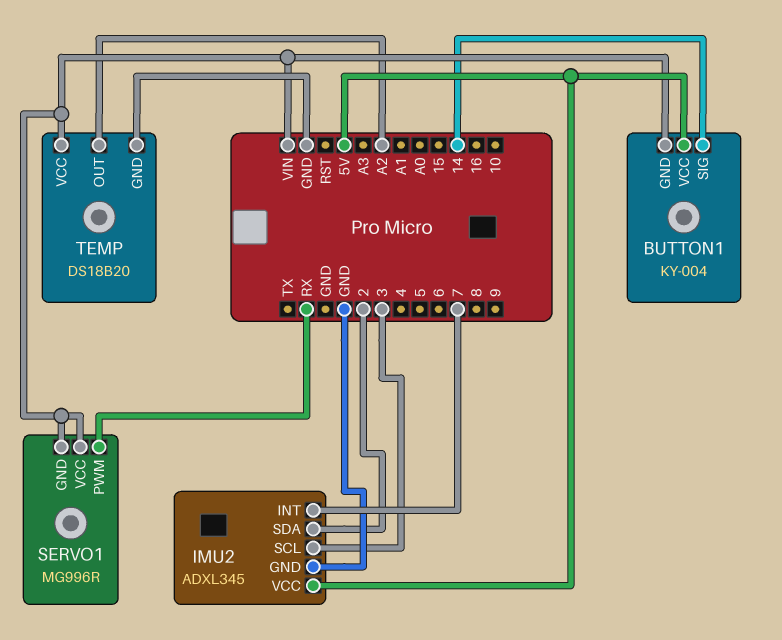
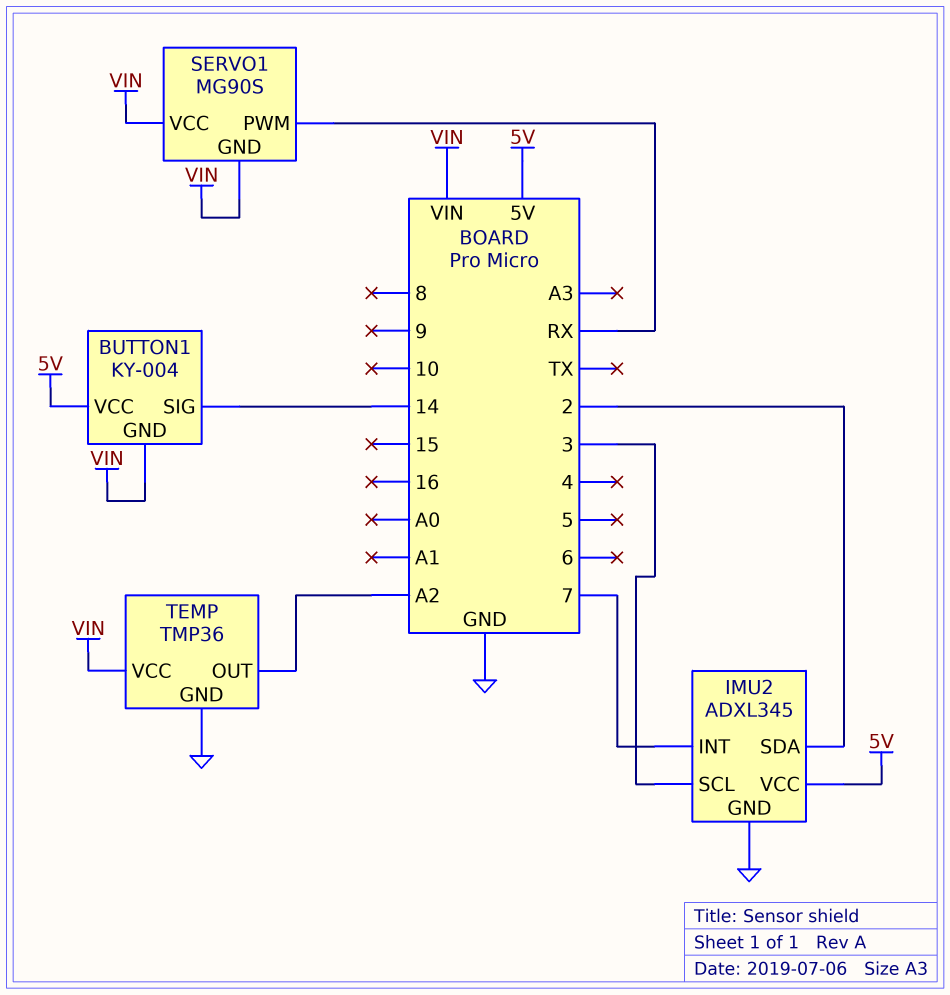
SERVO1: MG996R -> MG90S
TEMP: DS18B20 -> TMP36

